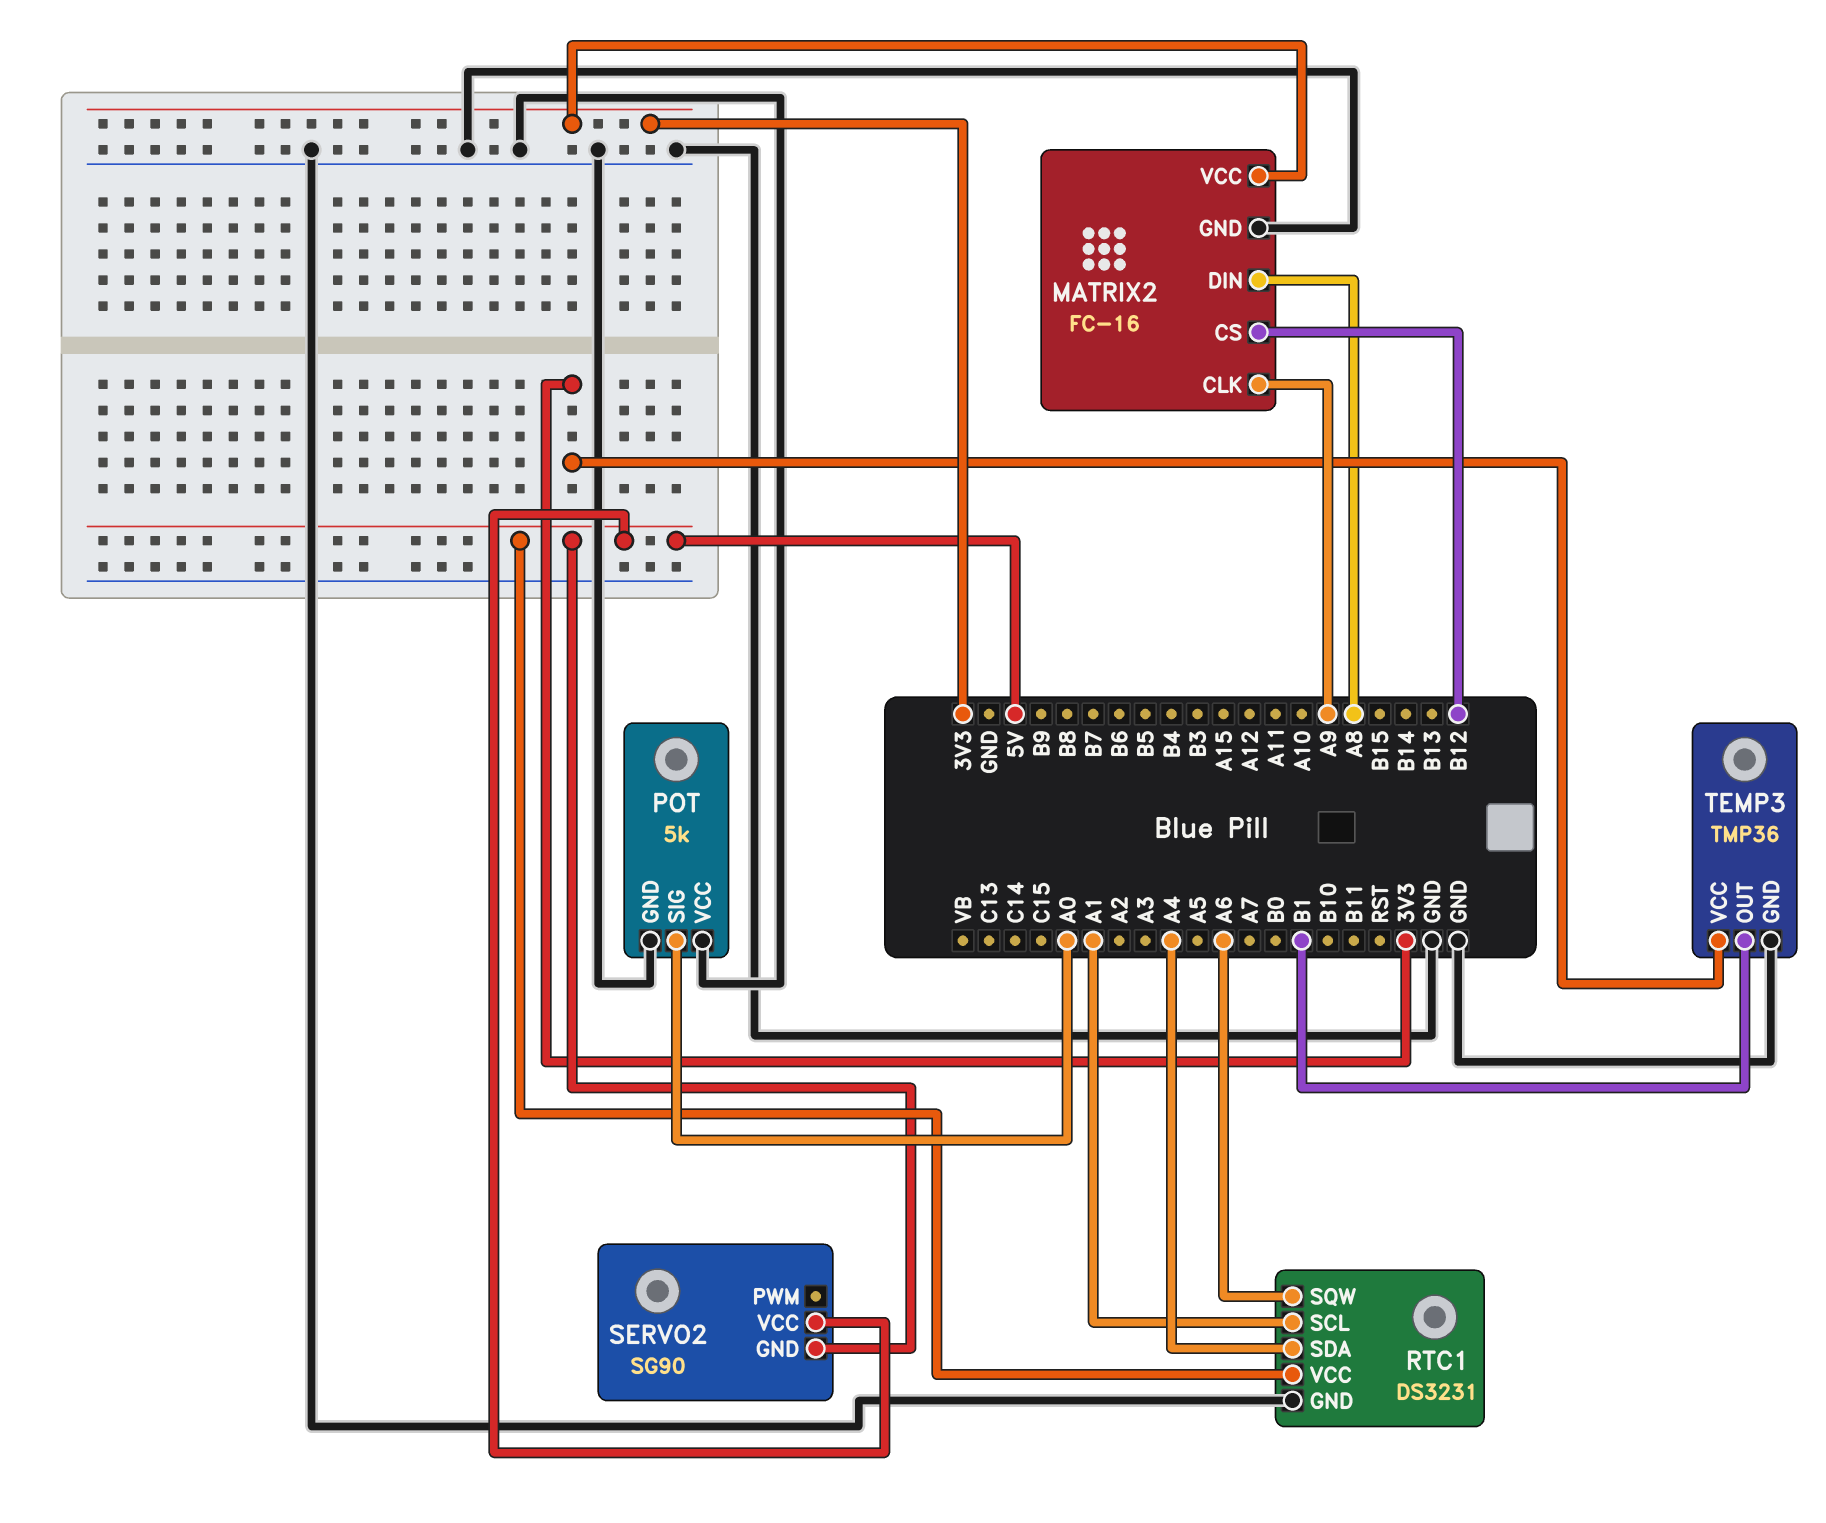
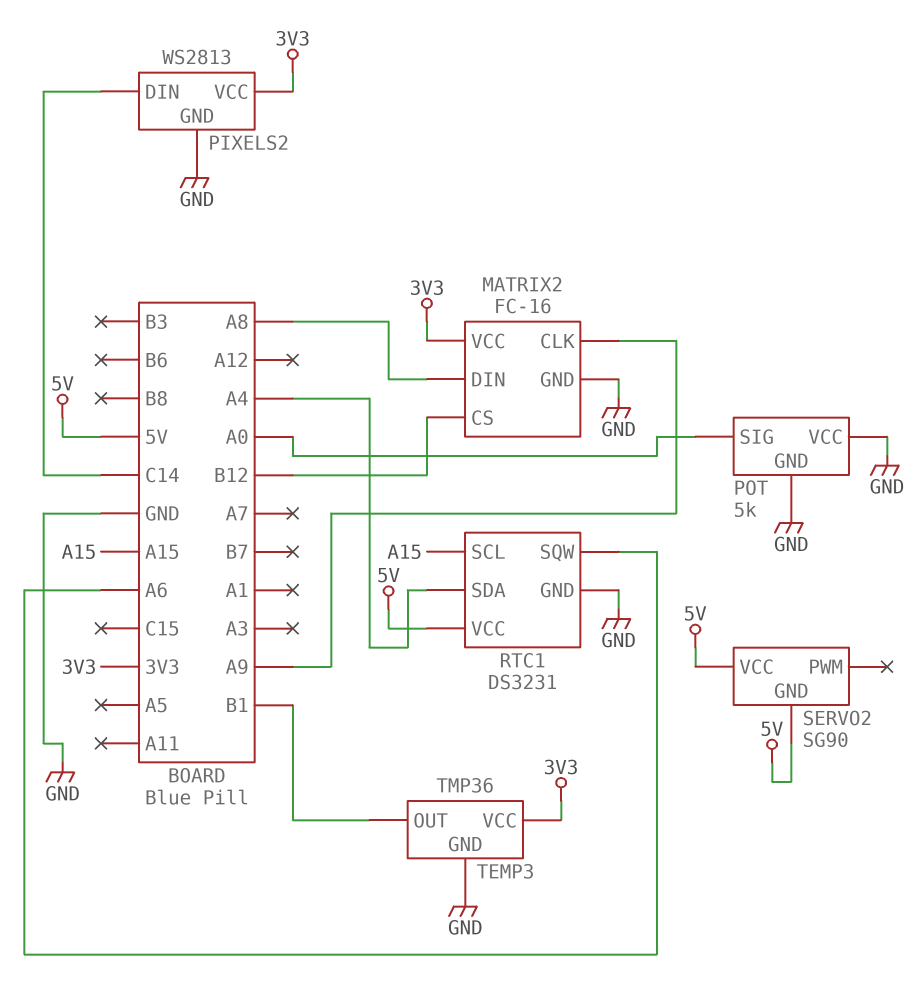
PIXELS2: none -> WS2813
PIXELS2 pin DIN: none -> C14
PIXELS2 pin GND: none -> GND
PIXELS2 pin VCC: none -> 3V3
RTC1 pin SCL: A1 -> A15

